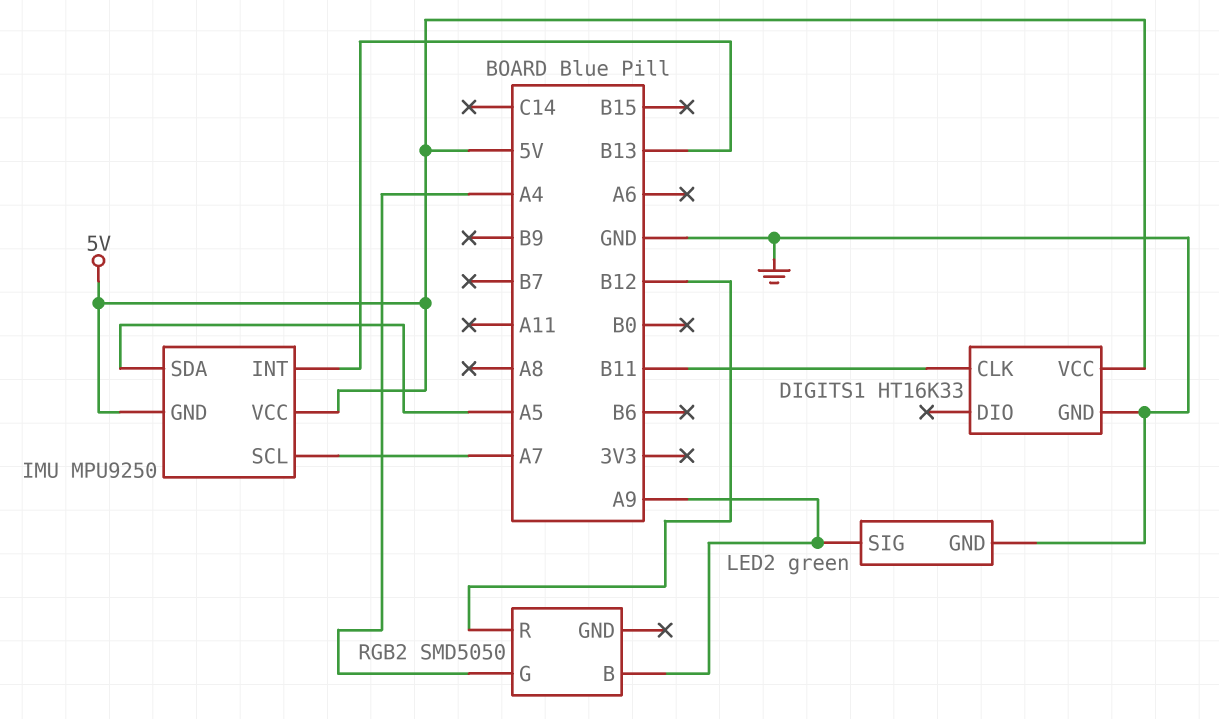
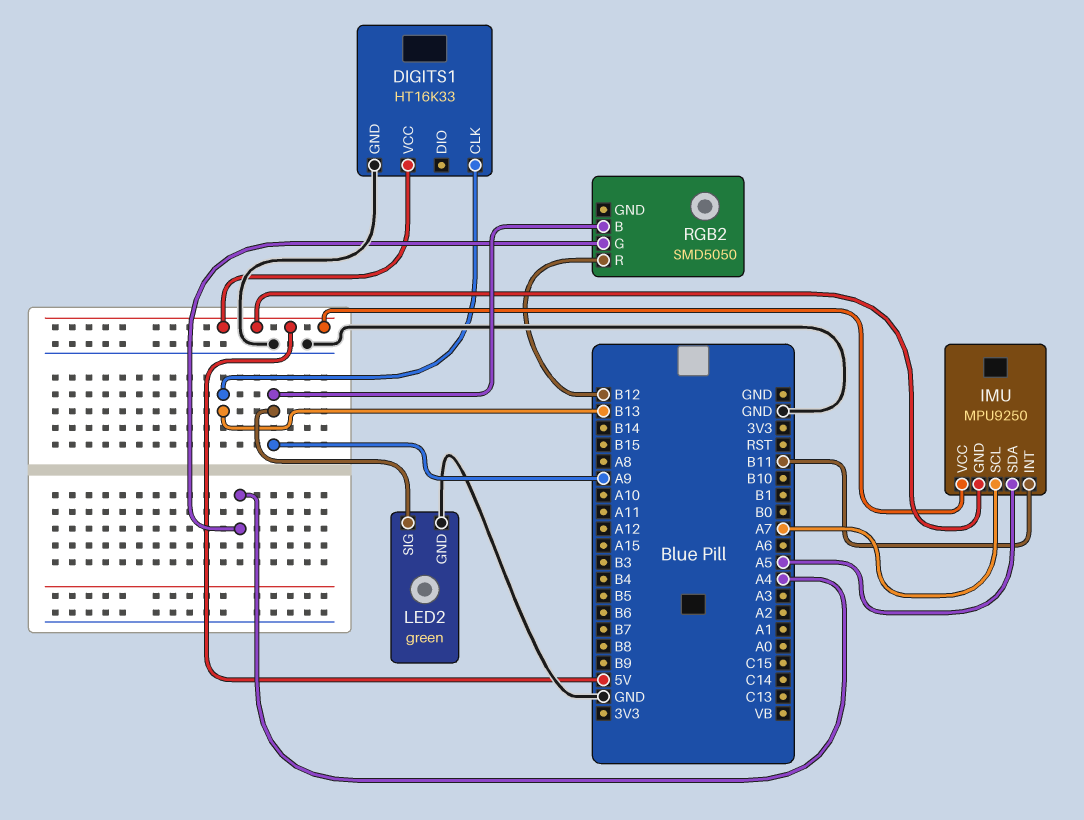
DIGITS1 pin CLK: B11 -> B13
IMU pin INT: B13 -> B11

